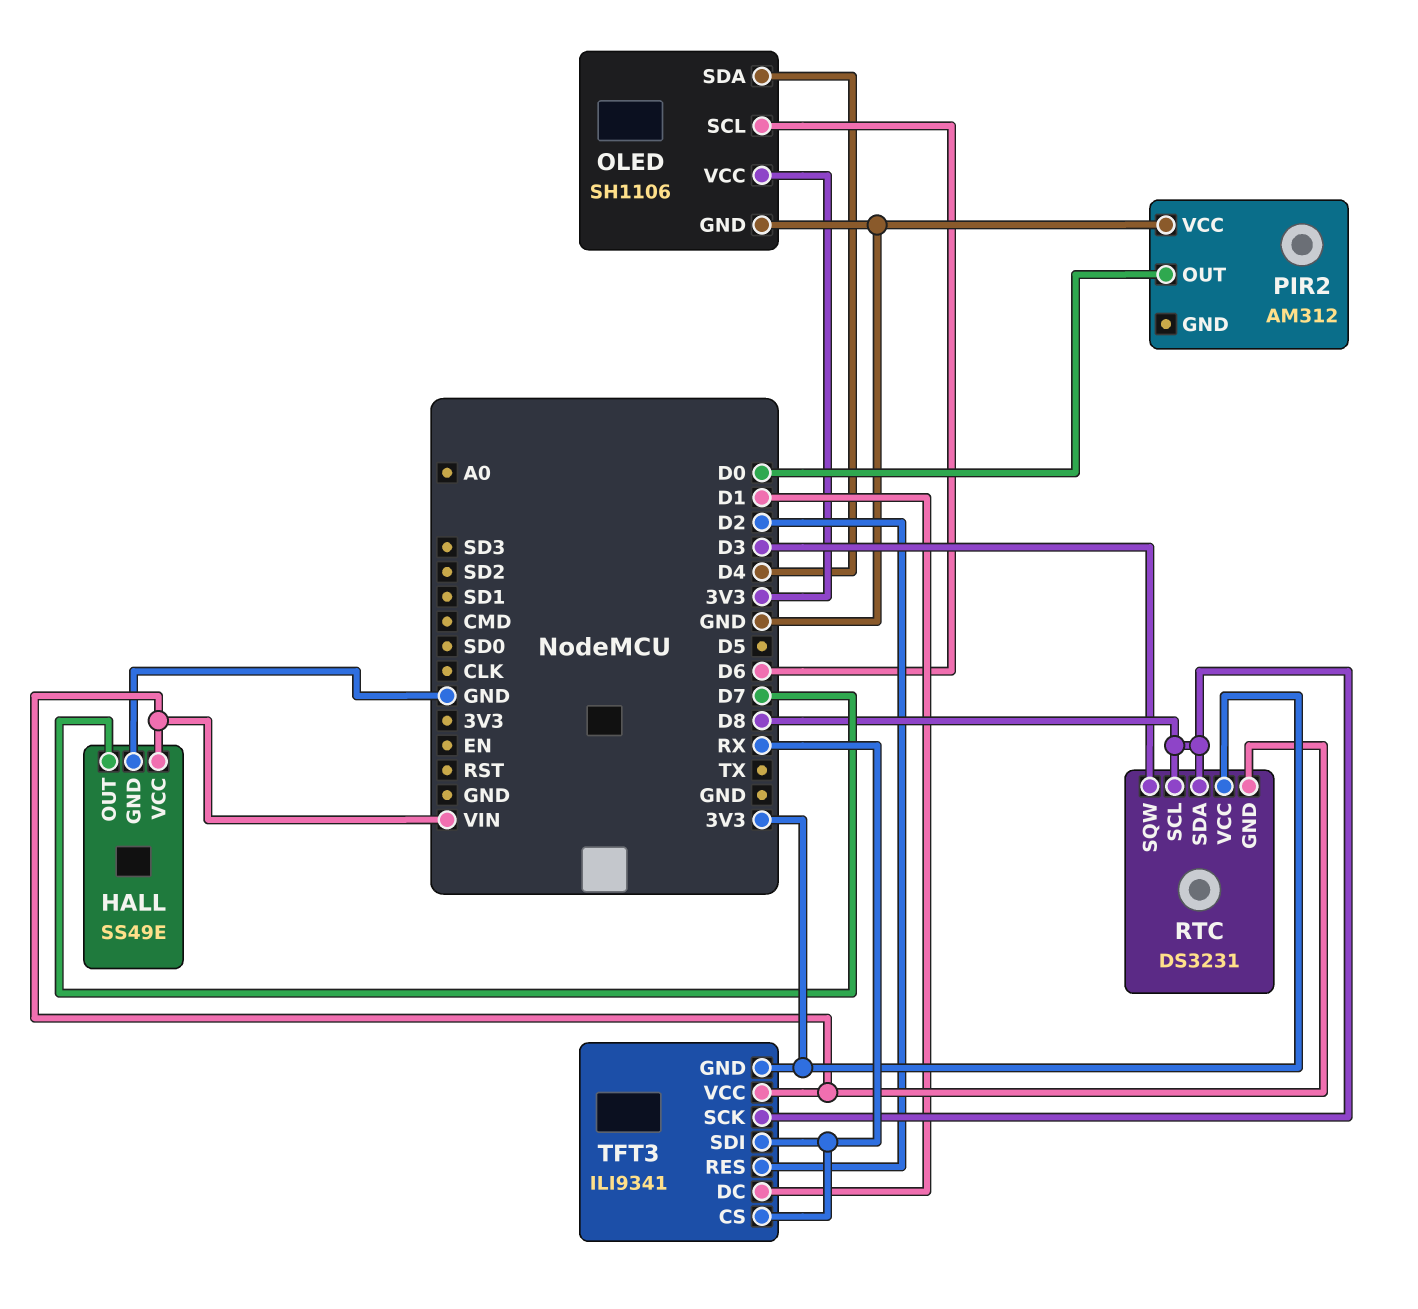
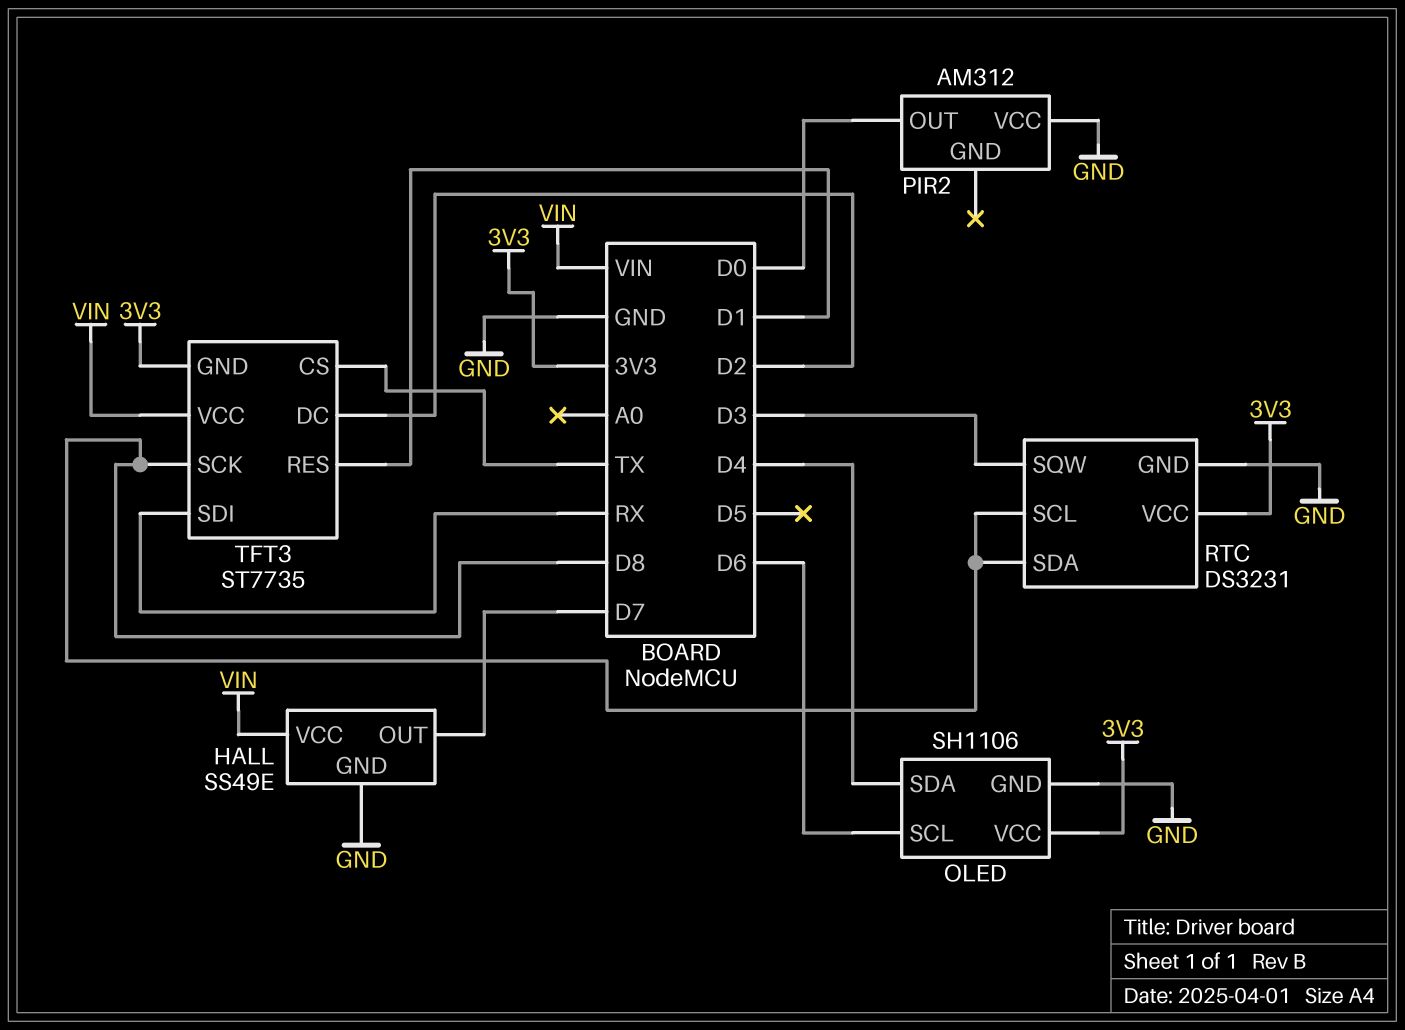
RTC pin GND: VIN -> GND
TFT3: ILI9341 -> ST7735
TFT3 pin CS: RX -> TX
TFT3 pin DC: D1 -> D2
TFT3 pin RES: D2 -> D1

